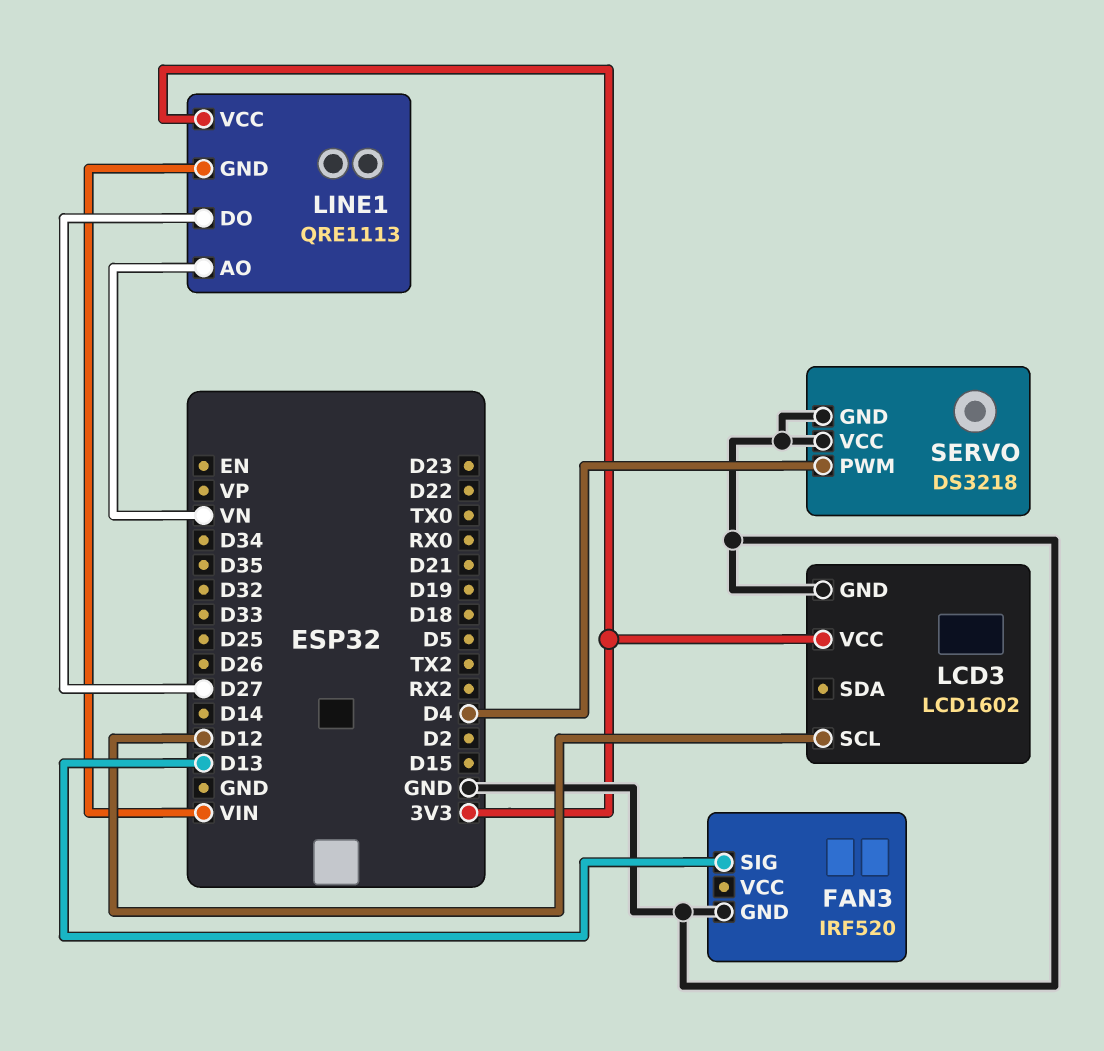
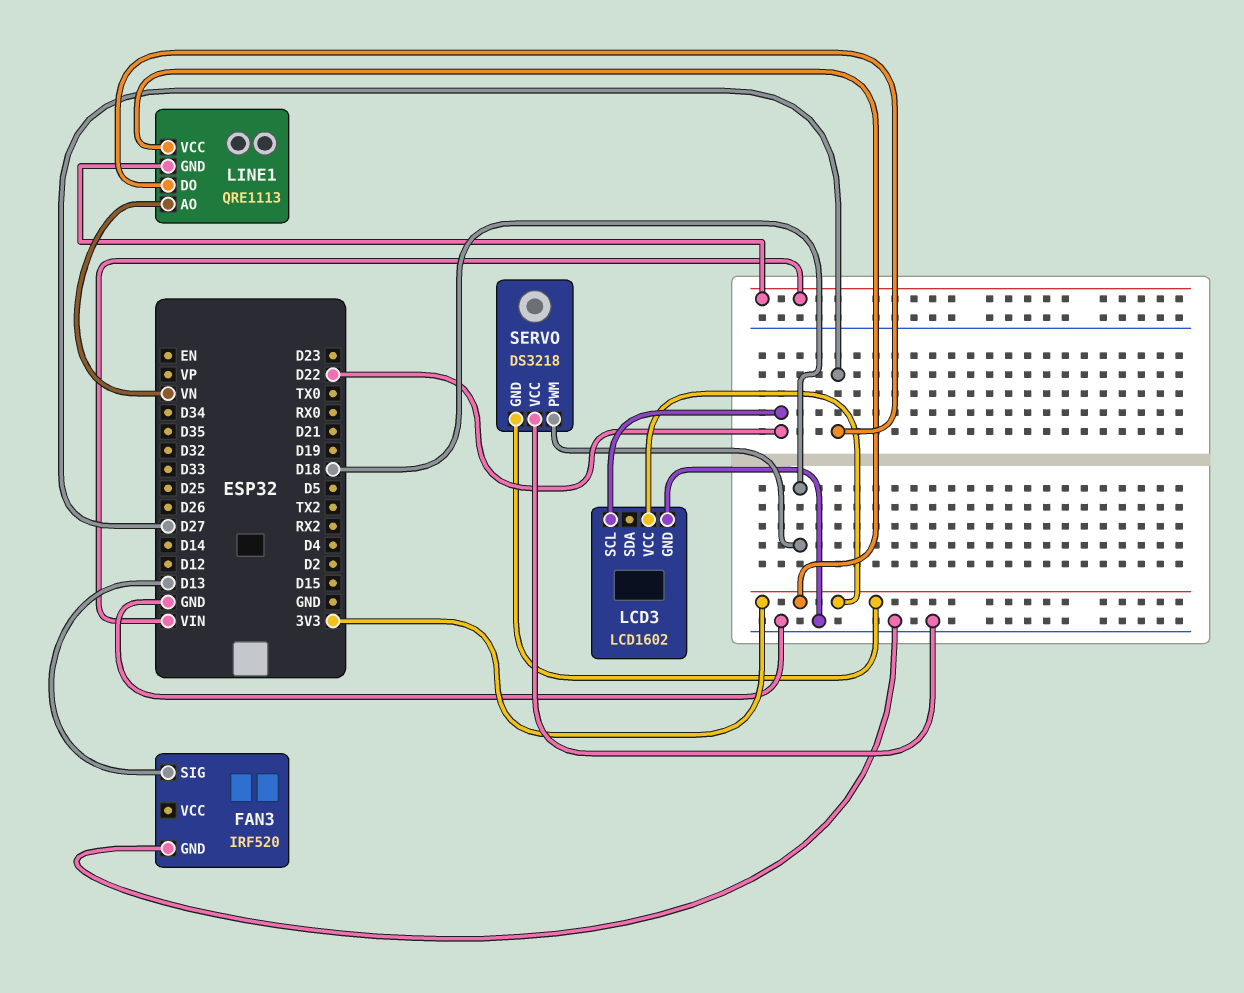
LCD3 pin SCL: D12 -> D22
SERVO pin GND: GND -> 3V3
SERVO pin PWM: D4 -> D18

